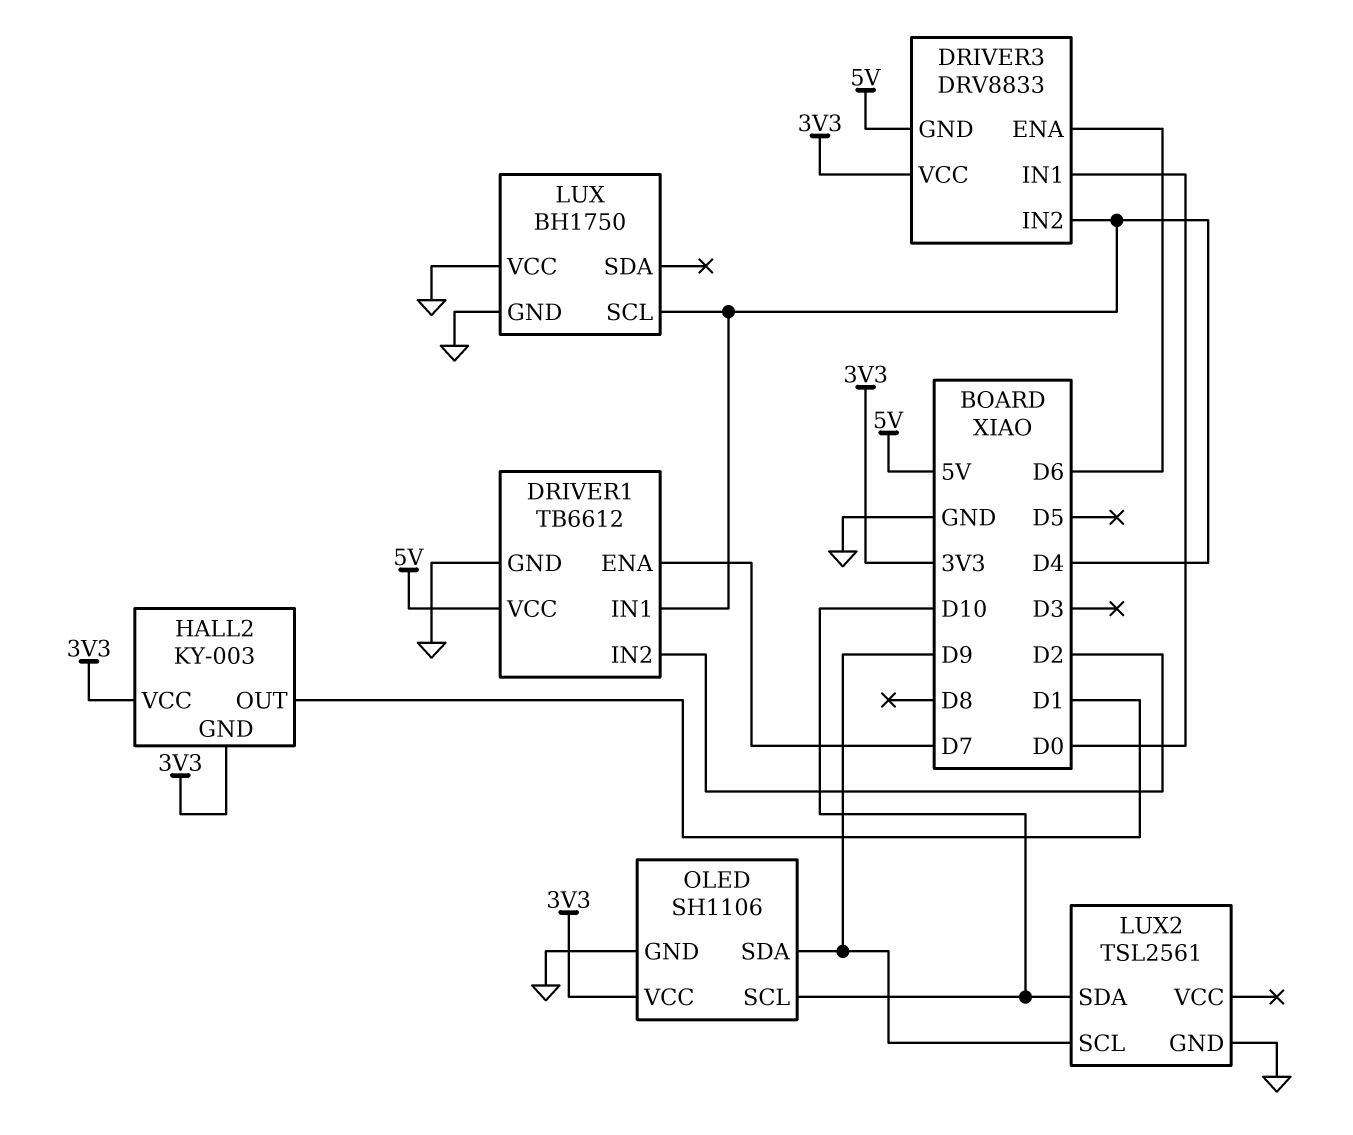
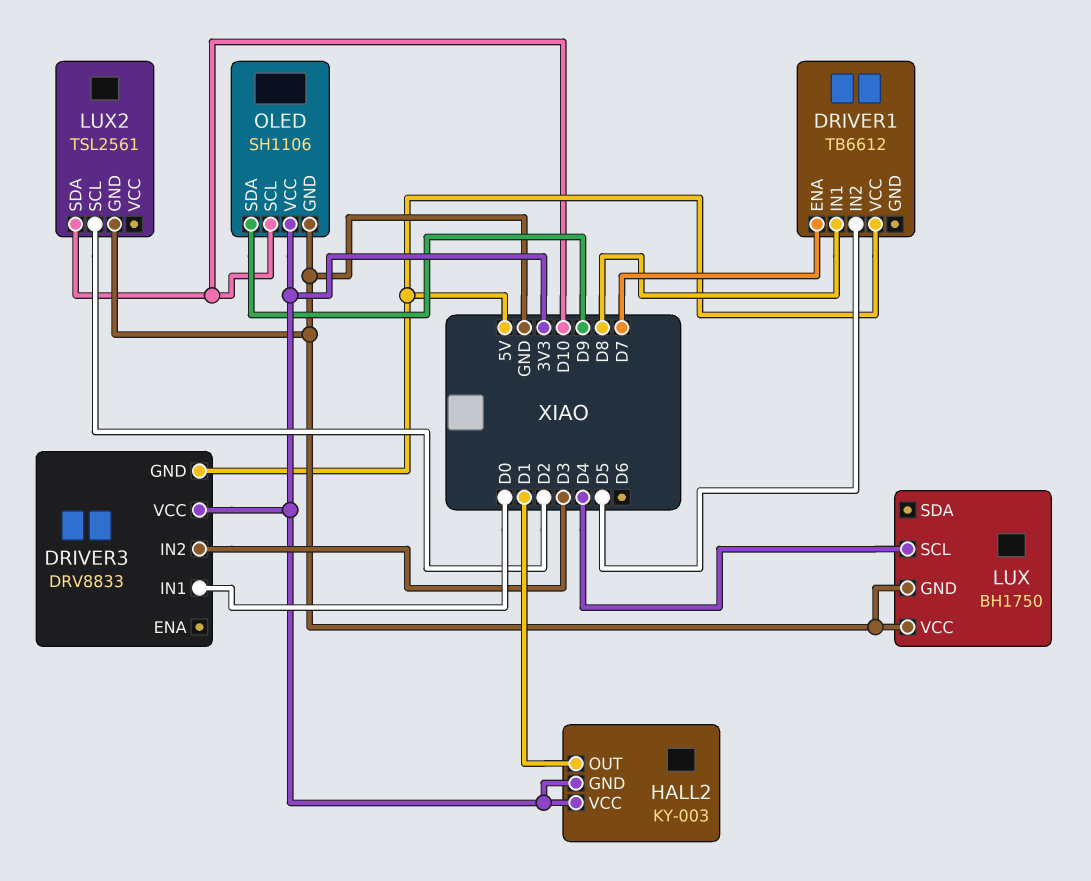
DRIVER1 pin GND: GND -> none
DRIVER1 pin IN1: D4 -> D8
DRIVER1 pin IN2: D2 -> D5
DRIVER3 pin ENA: D6 -> none
DRIVER3 pin IN2: D4 -> D3
LUX2 pin SCL: D9 -> D2

